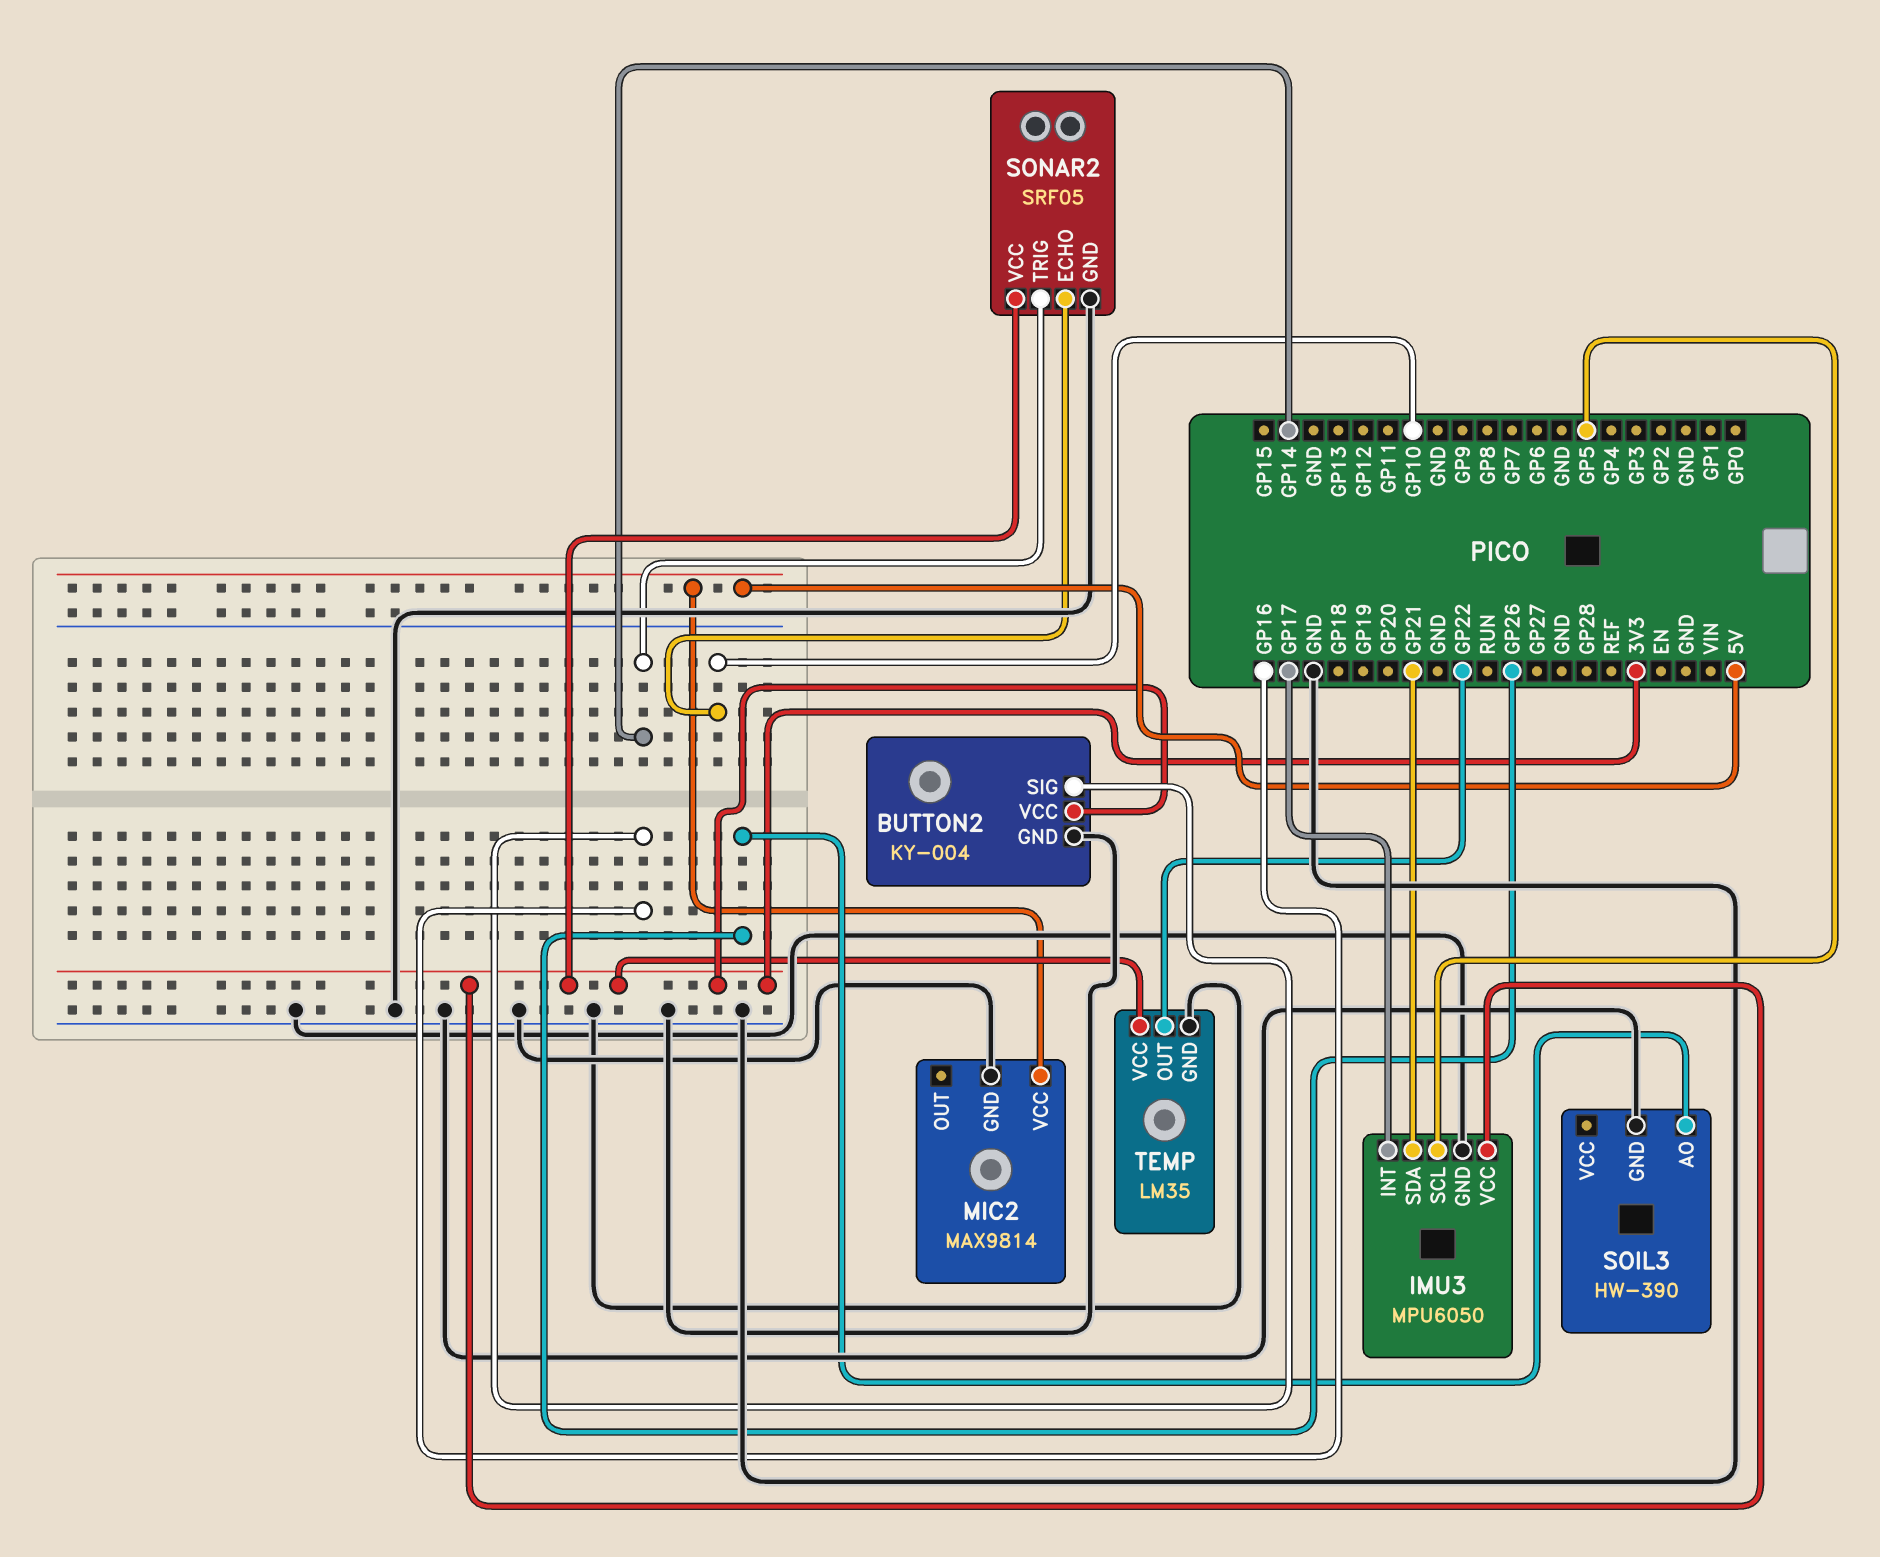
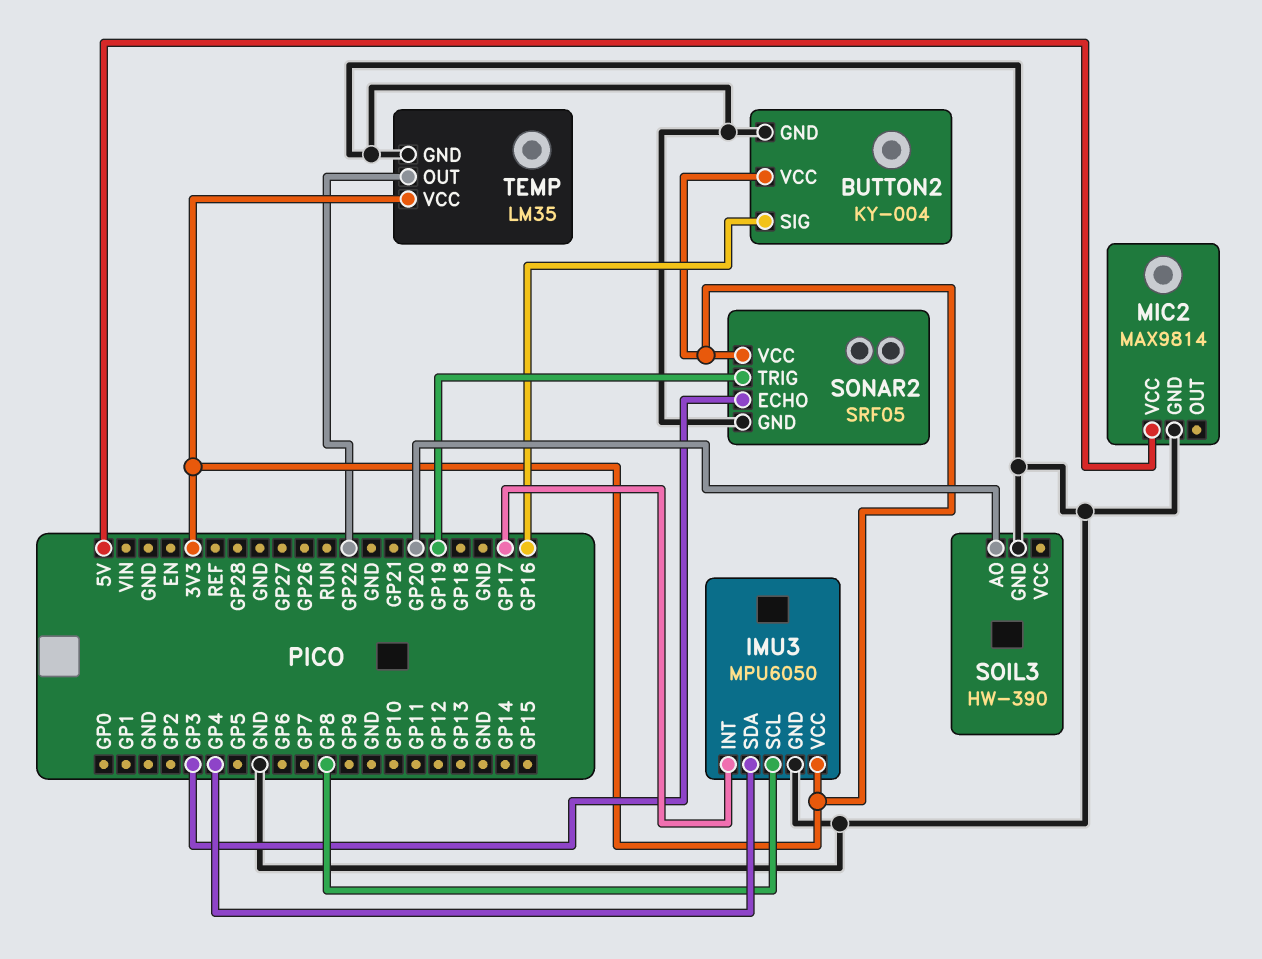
IMU3 pin SCL: GP5 -> GP8
IMU3 pin SDA: GP21 -> GP4
SOIL3 pin AO: GP26 -> GP20
SONAR2 pin ECHO: GP10 -> GP3
SONAR2 pin TRIG: GP14 -> GP19

